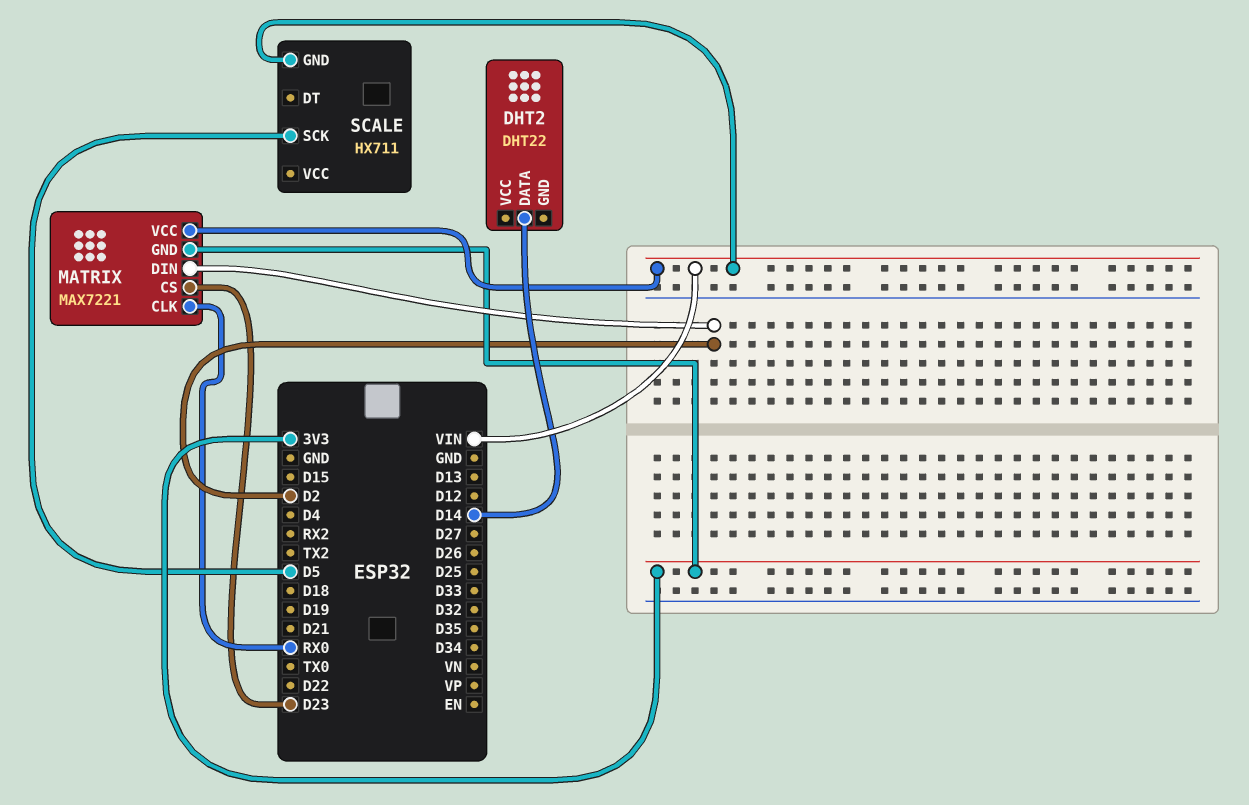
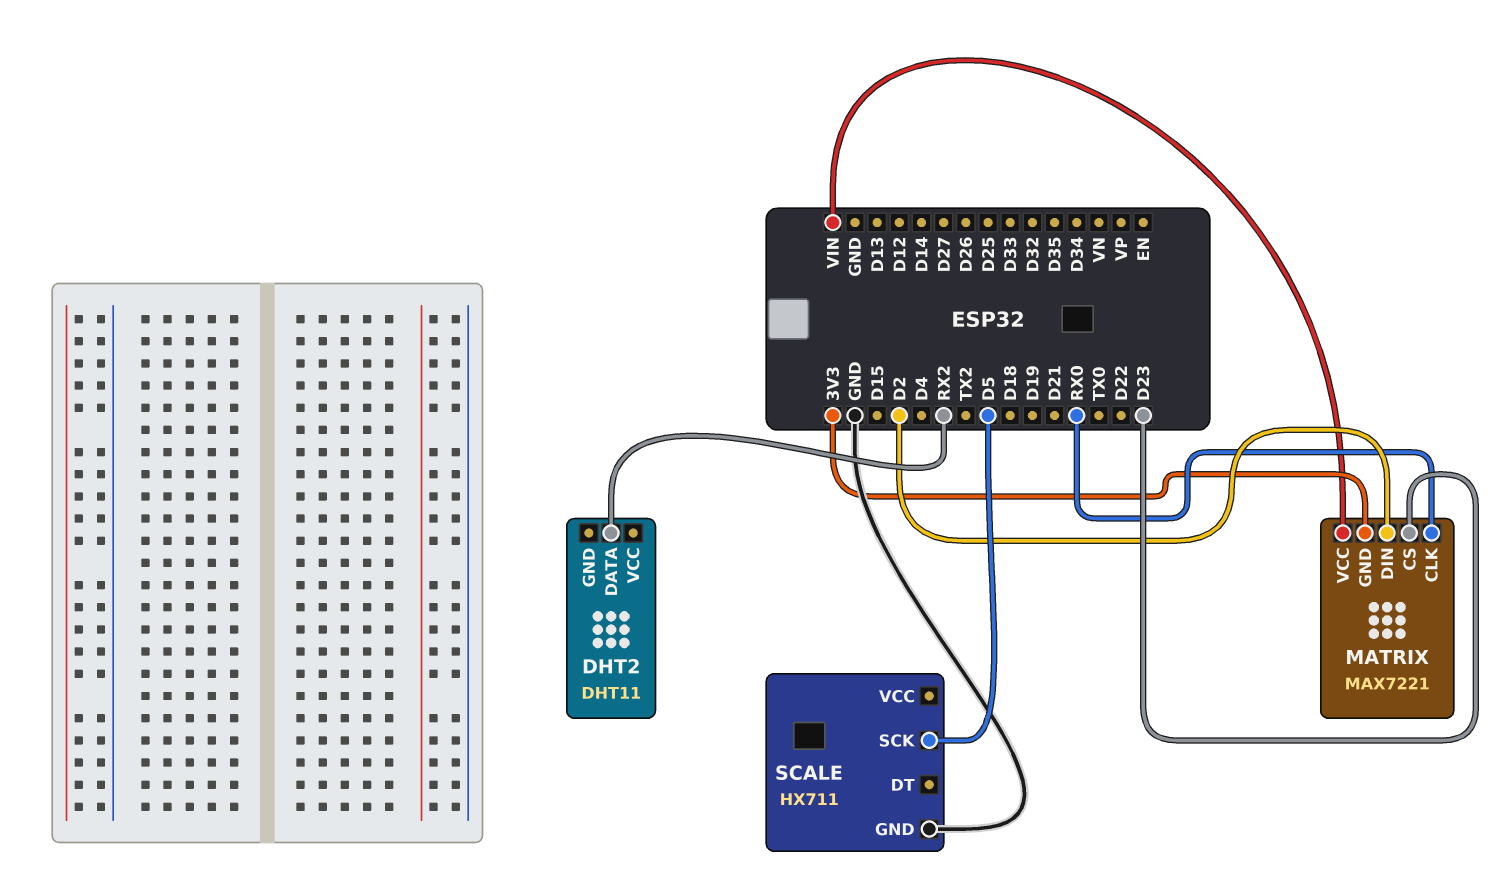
DHT2: DHT22 -> DHT11
DHT2 pin DATA: D14 -> RX2
SCALE pin GND: VIN -> GND

